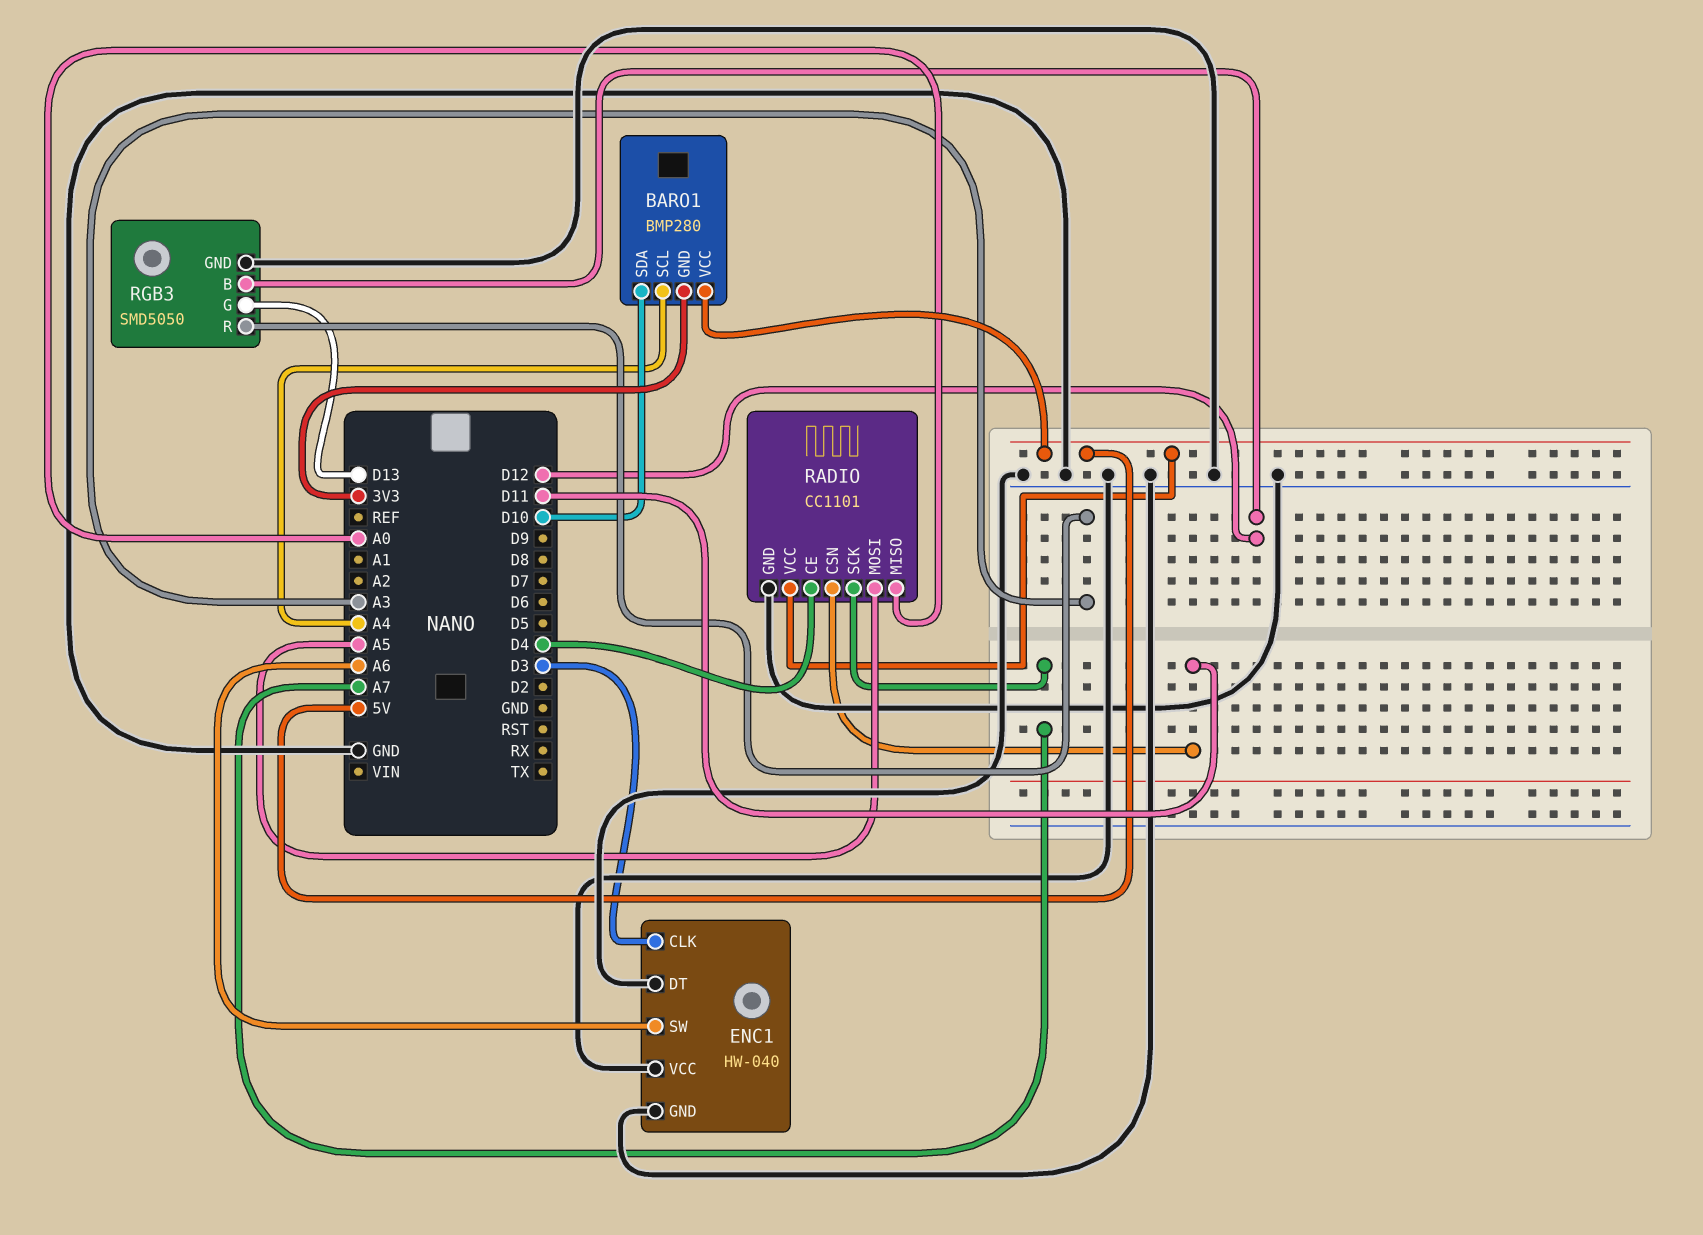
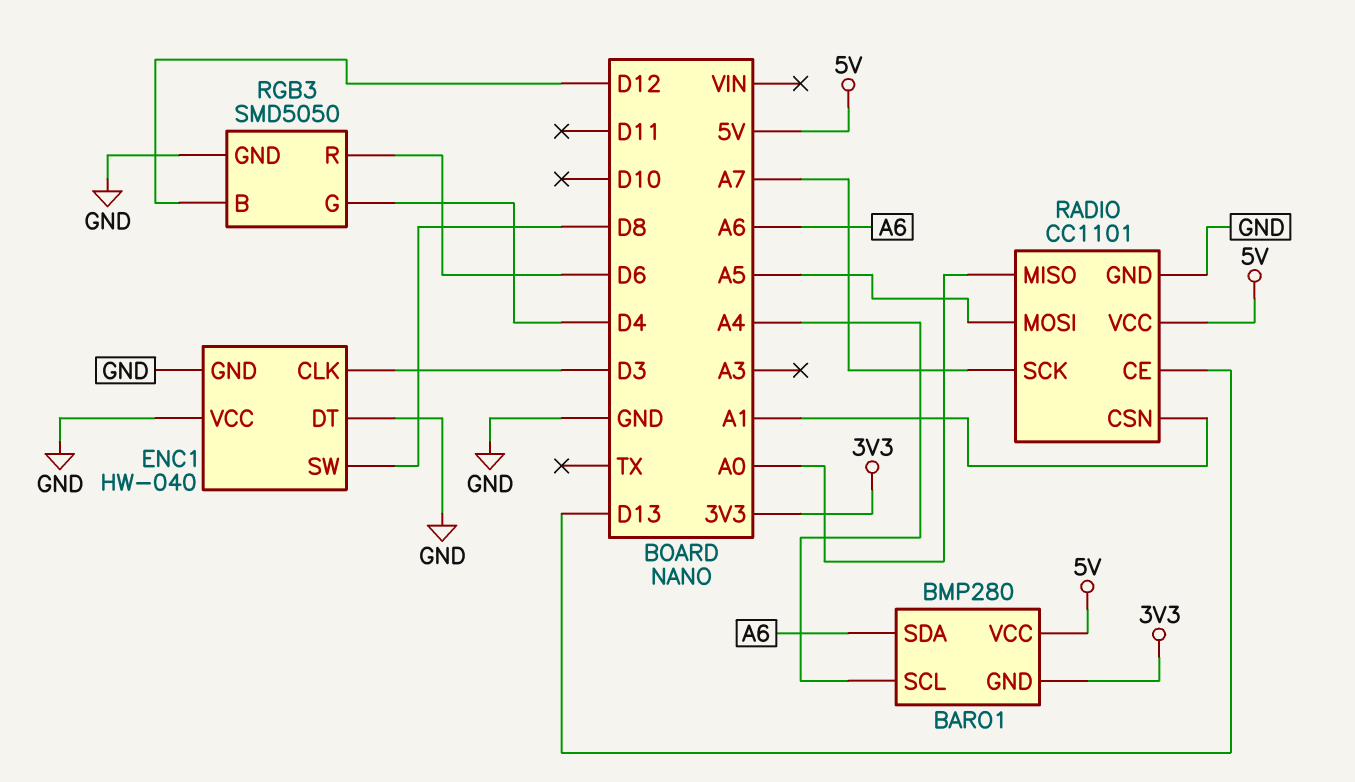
BARO1 pin SDA: D10 -> A6
ENC1 pin SW: A6 -> D8
RADIO pin CE: D4 -> D13
RADIO pin CSN: D11 -> A1
RGB3 pin G: D13 -> D4
RGB3 pin R: A3 -> D6

